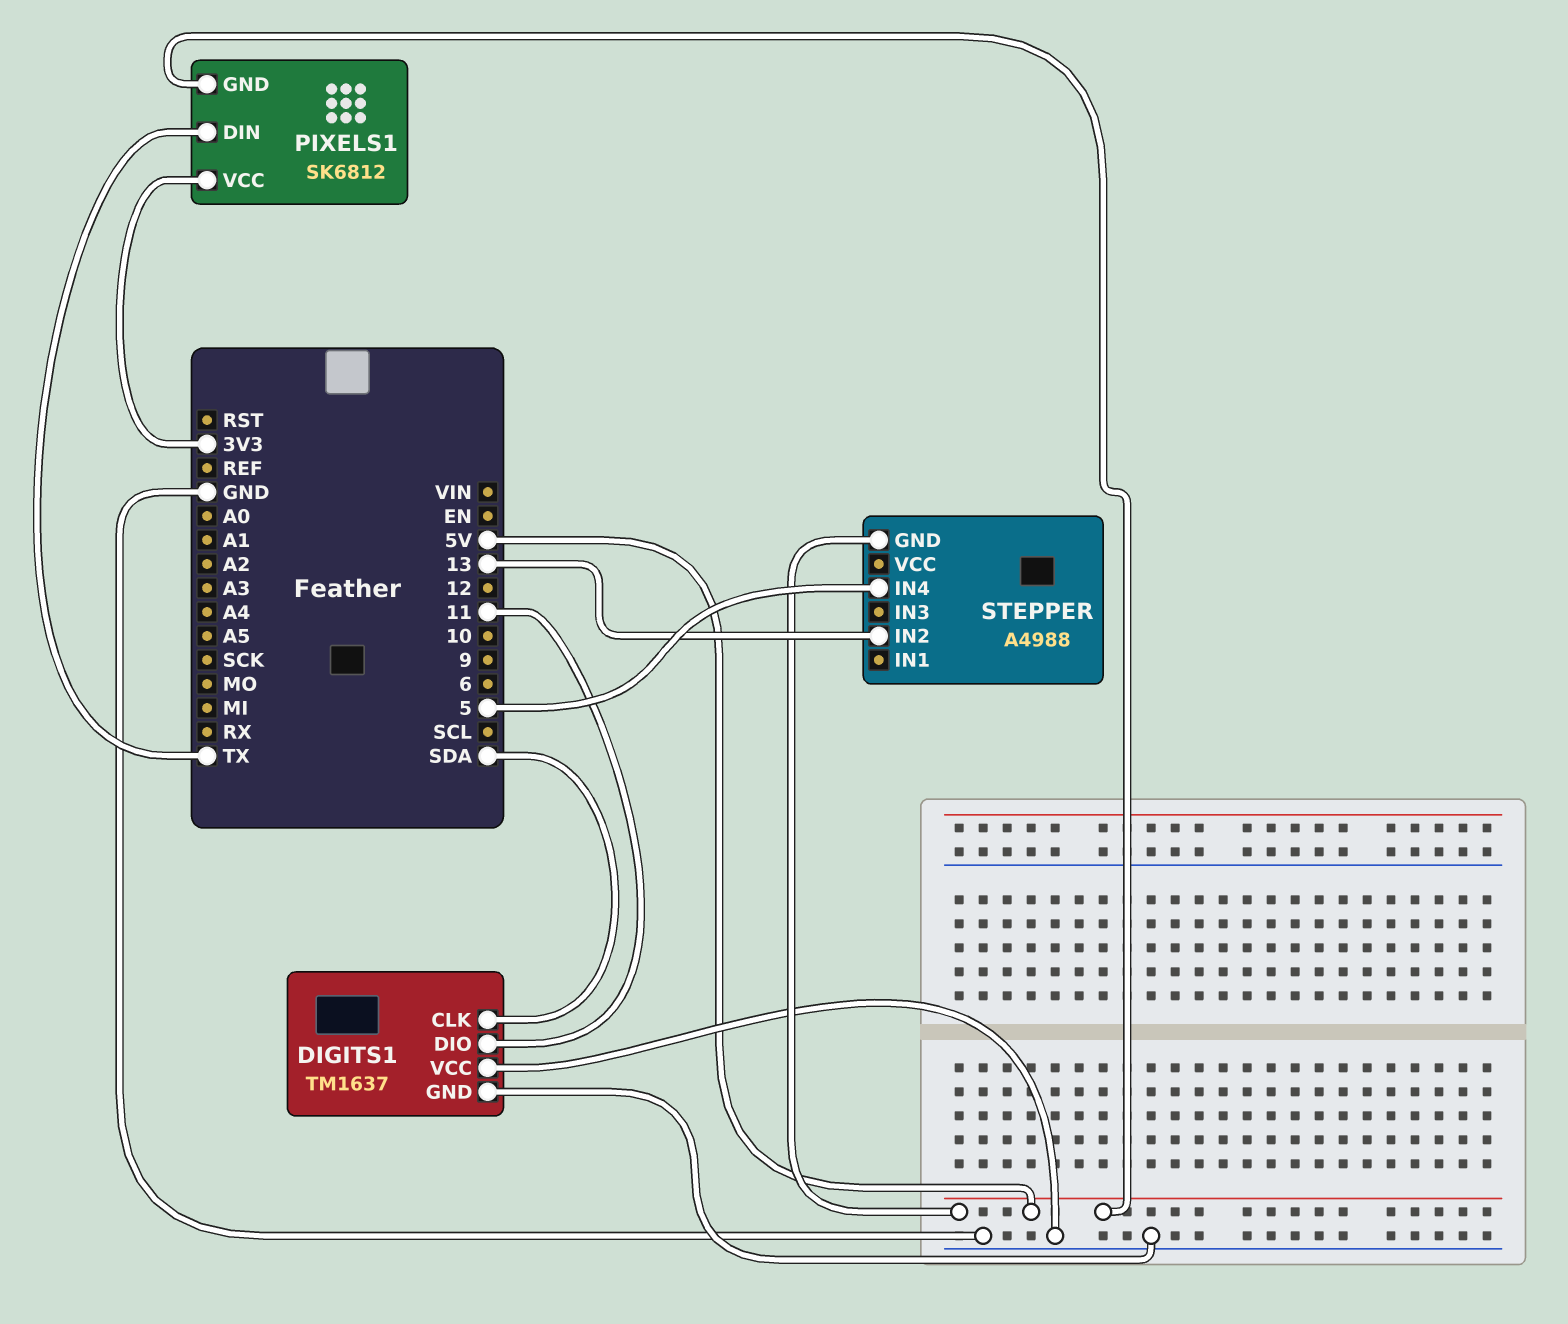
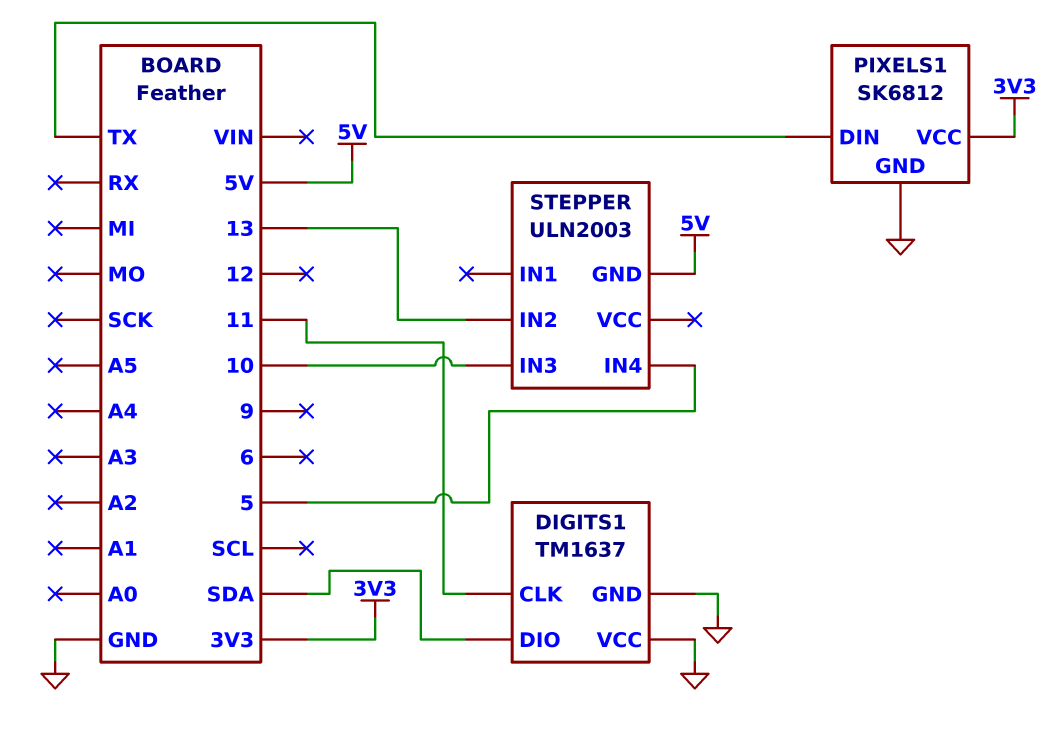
DIGITS1 pin CLK: SDA -> 11
DIGITS1 pin DIO: 11 -> SDA
PIXELS1 pin GND: 5V -> GND
STEPPER: A4988 -> ULN2003
STEPPER pin IN3: none -> 10

